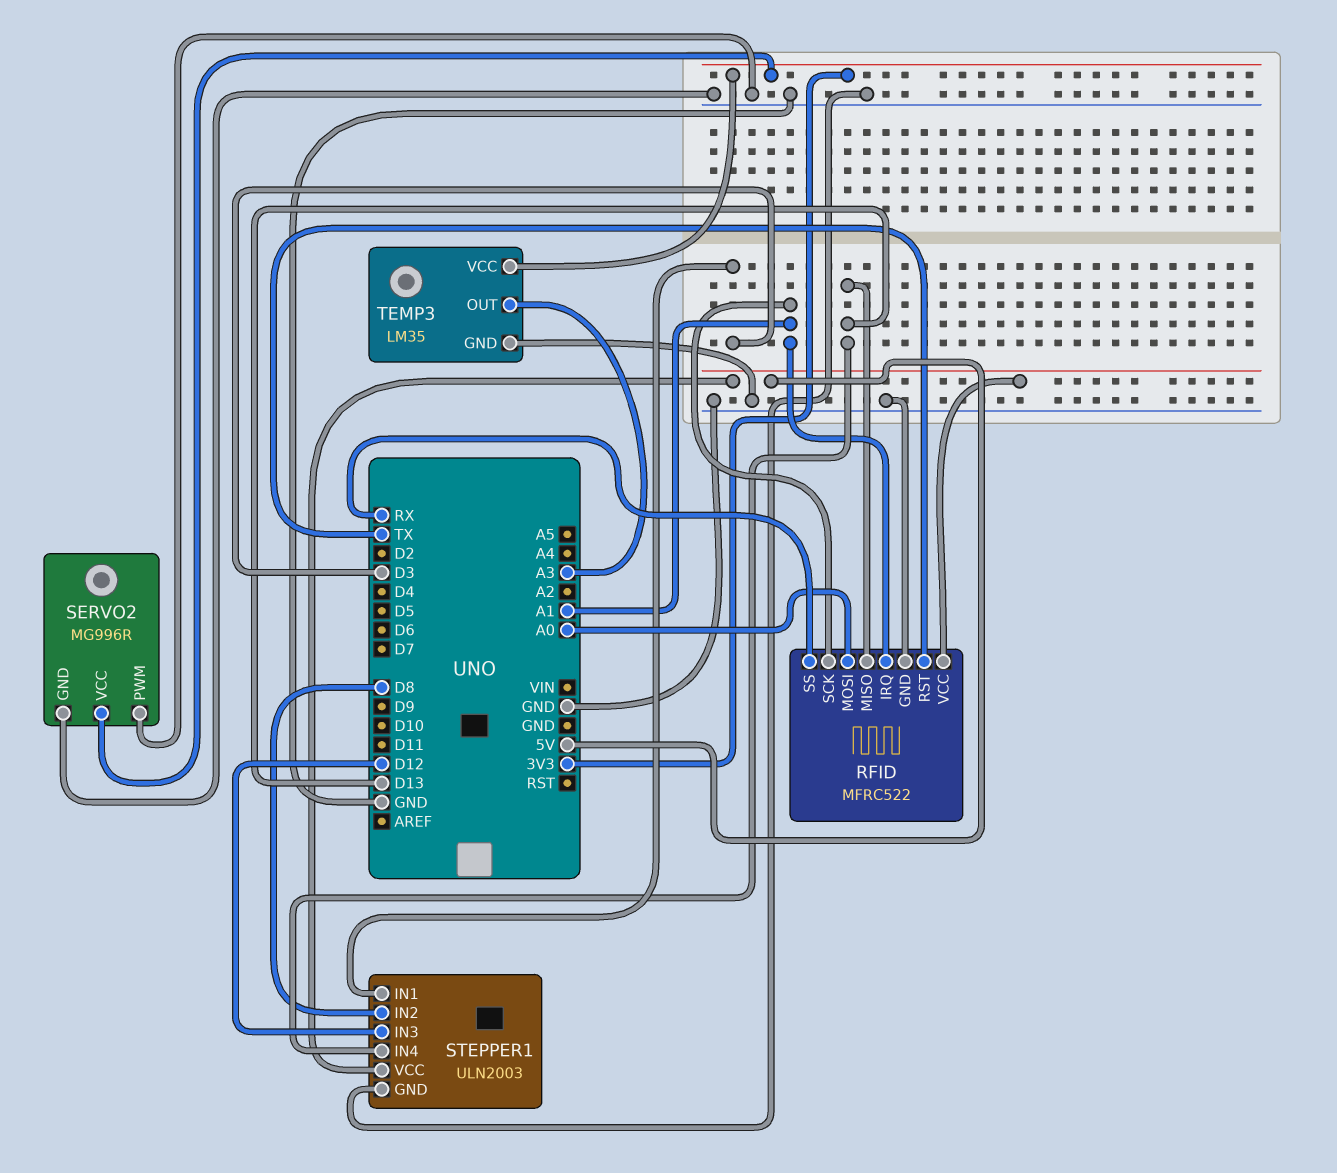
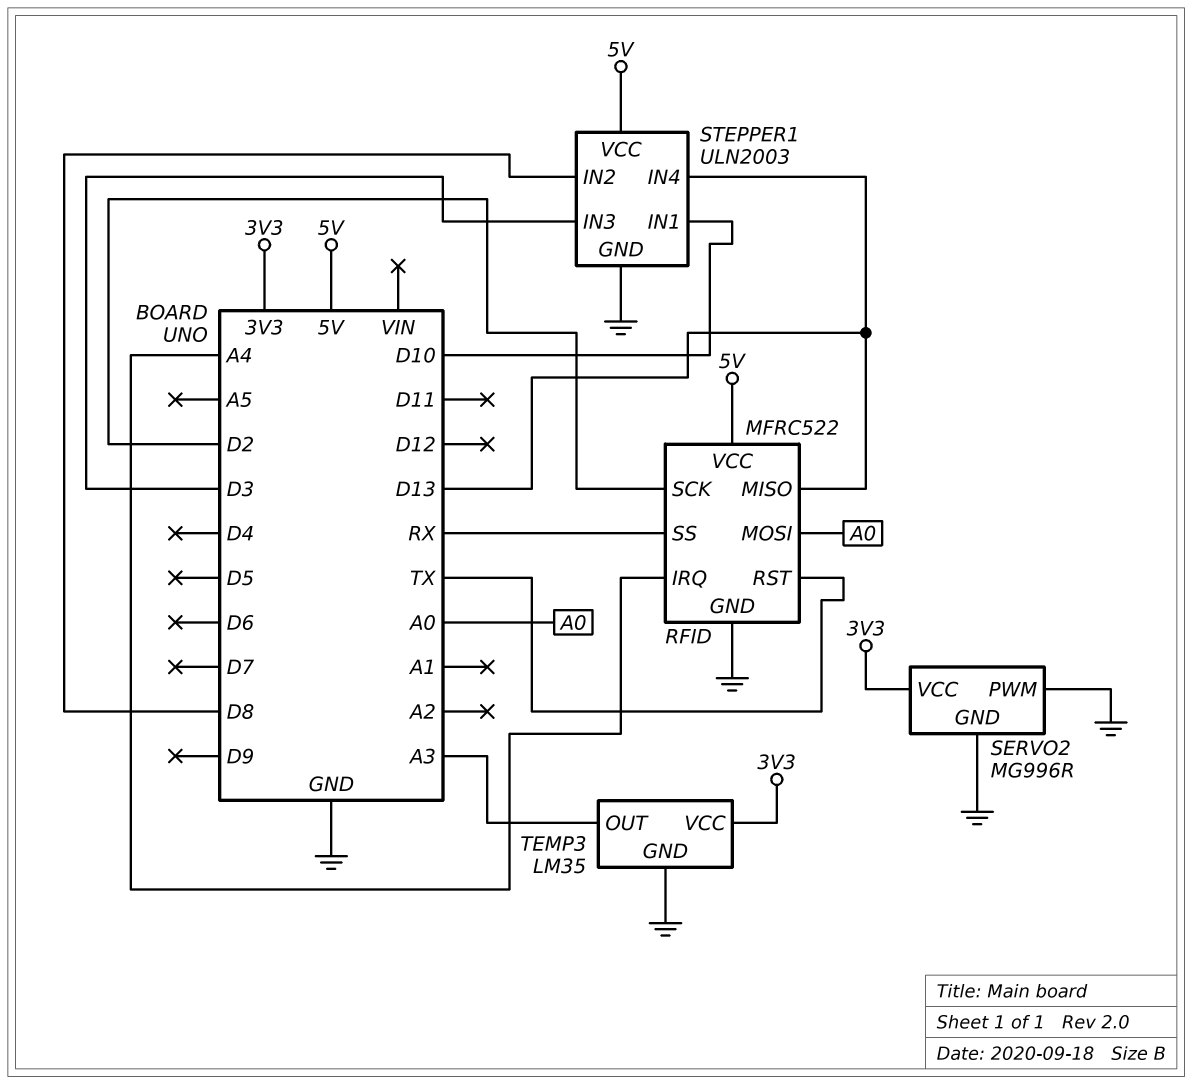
RFID pin IRQ: A1 -> A4
RFID pin SCK: A1 -> D2
STEPPER1 pin IN1: D3 -> D10
STEPPER1 pin IN3: D12 -> D3

